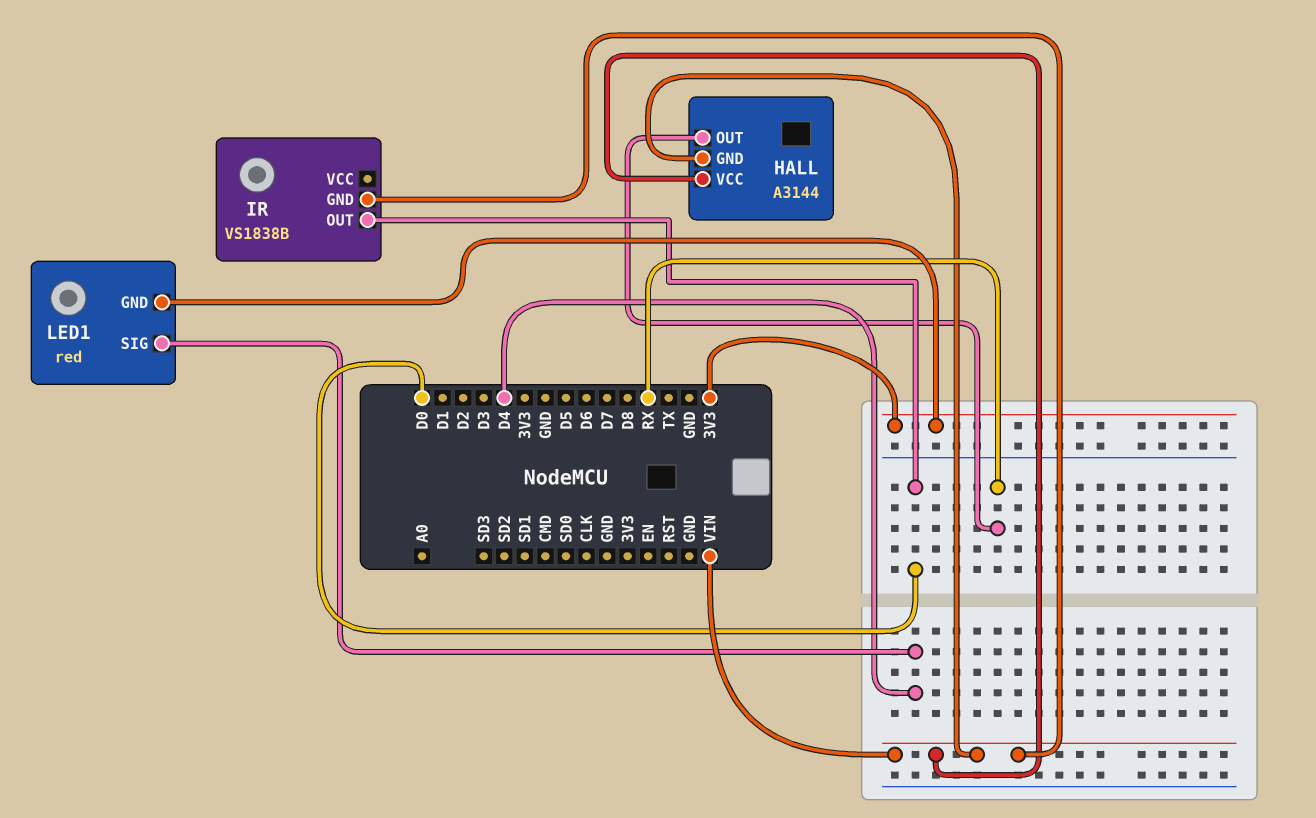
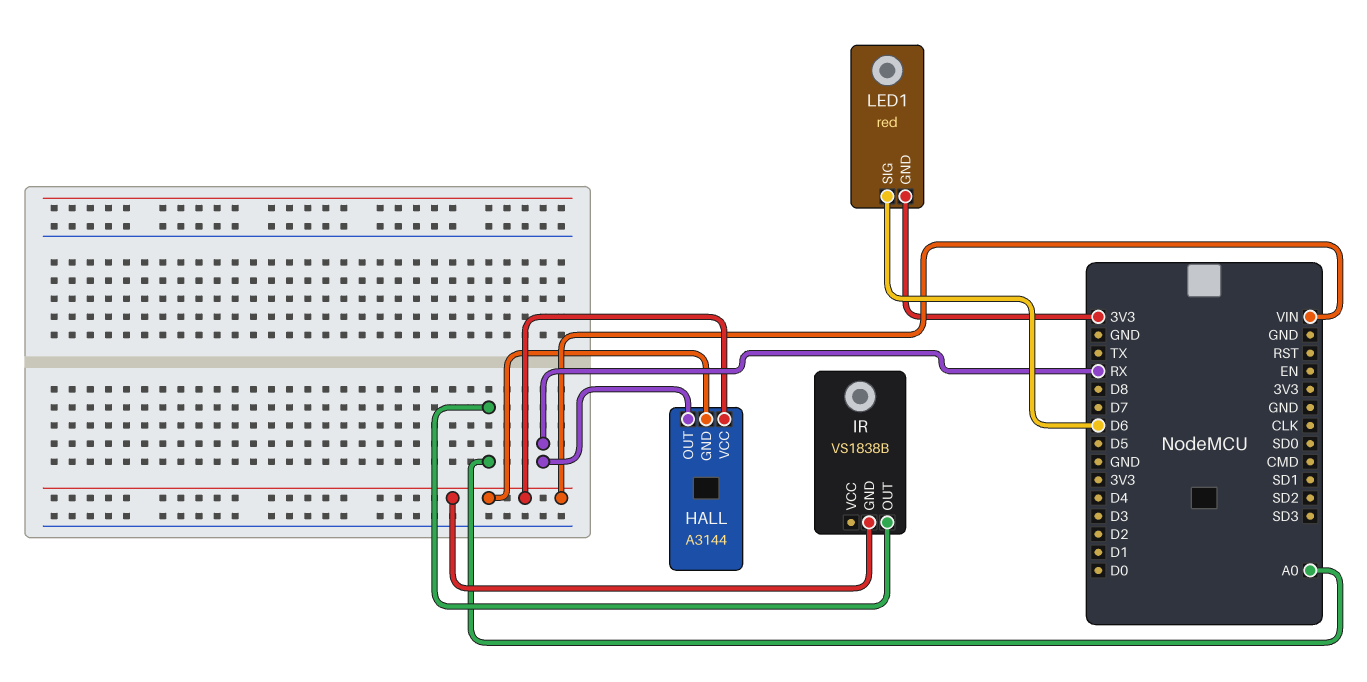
IR pin OUT: D0 -> A0
LED1 pin SIG: D4 -> D6

